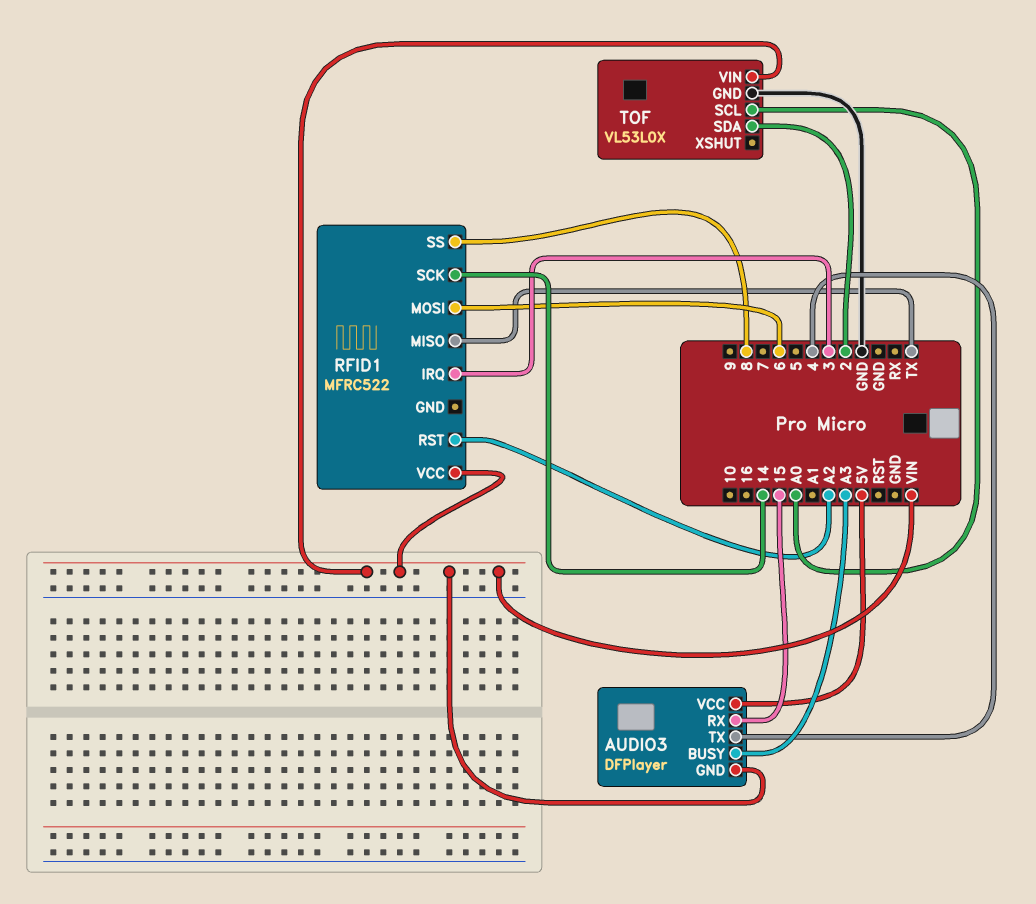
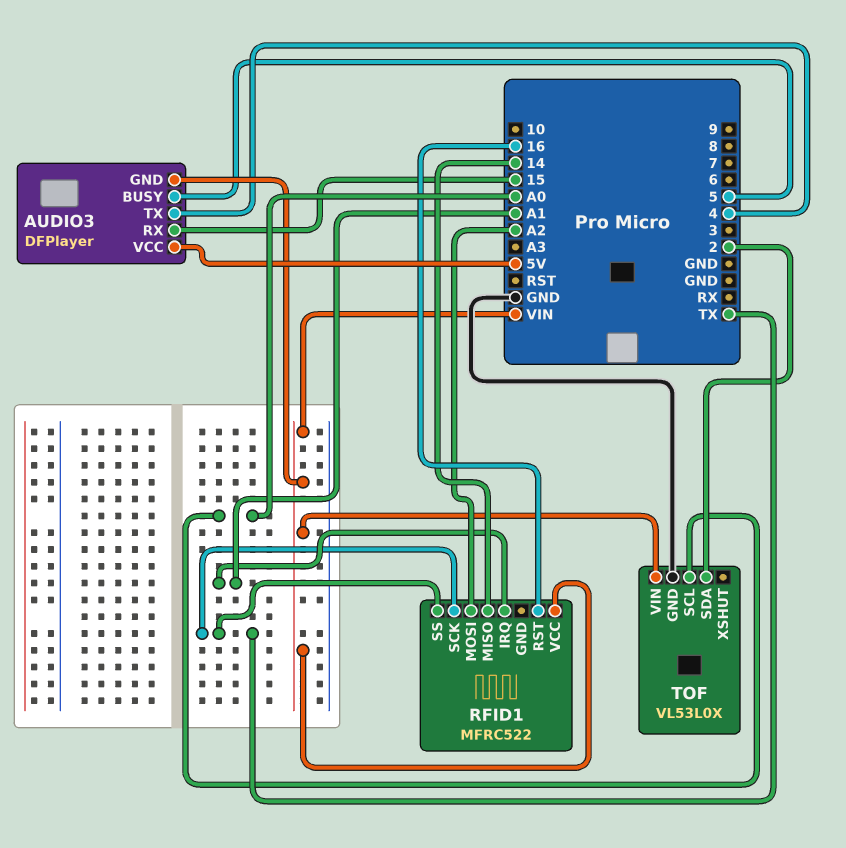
AUDIO3 pin BUSY: A3 -> 5
RFID1 pin IRQ: 3 -> A1
RFID1 pin MISO: TX -> 14
RFID1 pin MOSI: 6 -> A2
RFID1 pin RST: A2 -> 16
RFID1 pin SCK: 14 -> TX
RFID1 pin SS: 8 -> TX

